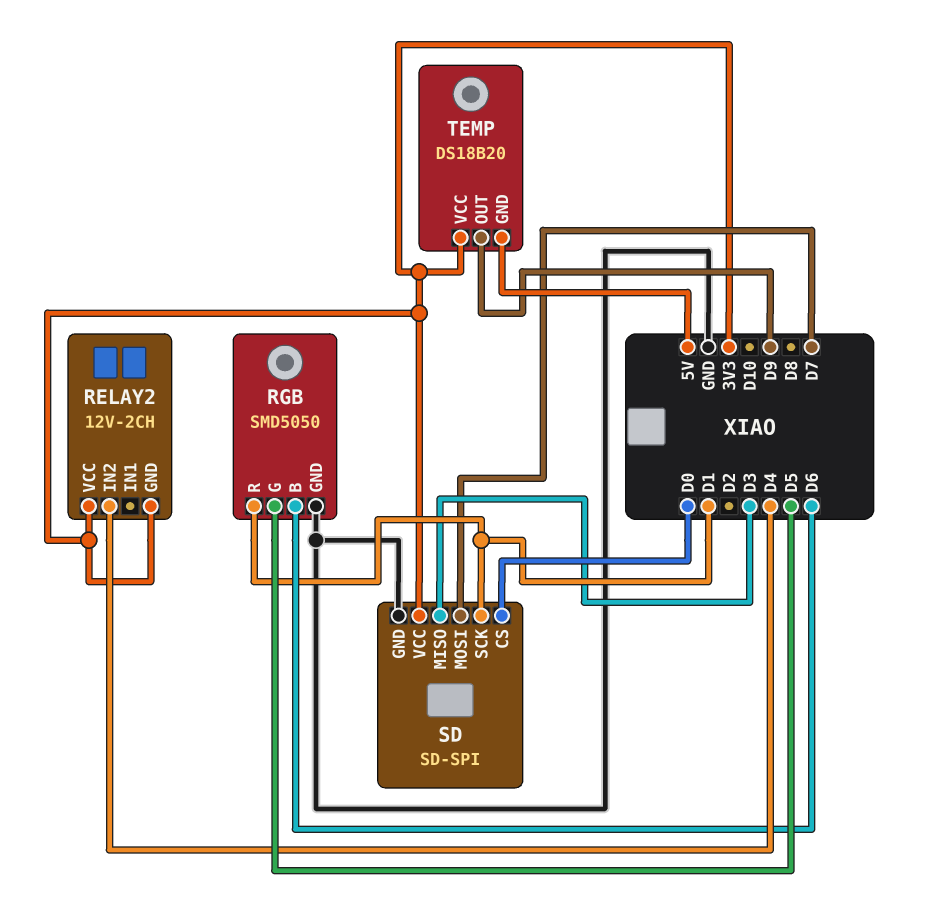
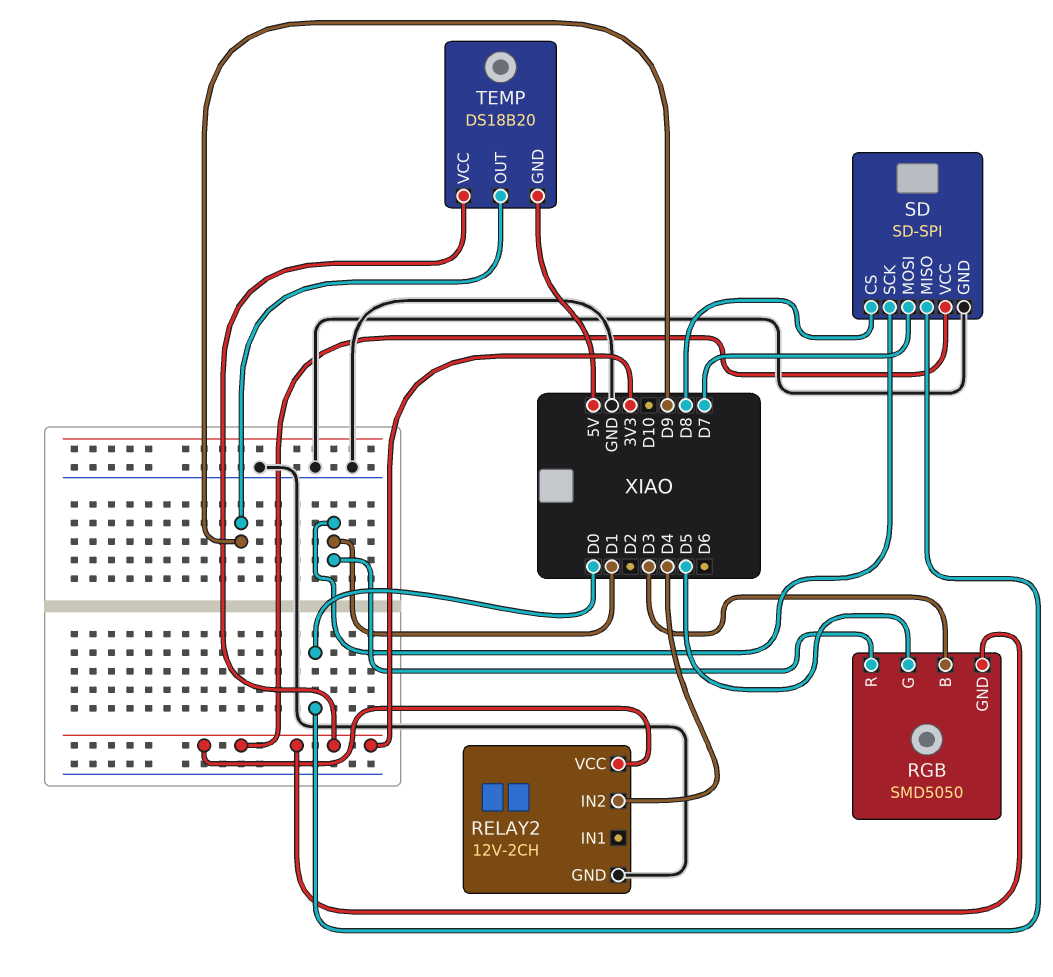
RELAY2 pin GND: 3V3 -> GND
RGB pin B: D6 -> D3
RGB pin GND: GND -> 3V3
SD pin CS: D0 -> D8
SD pin MISO: D3 -> D0

